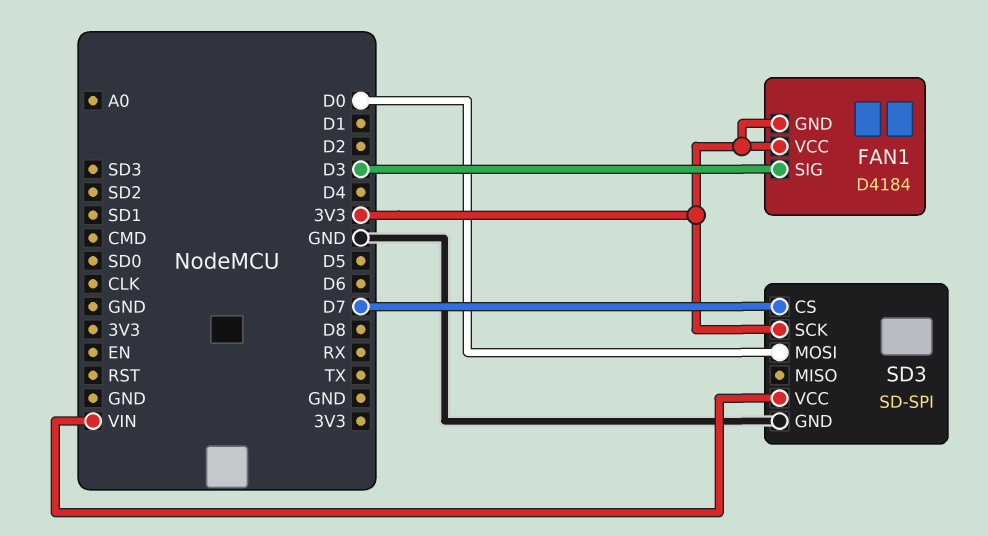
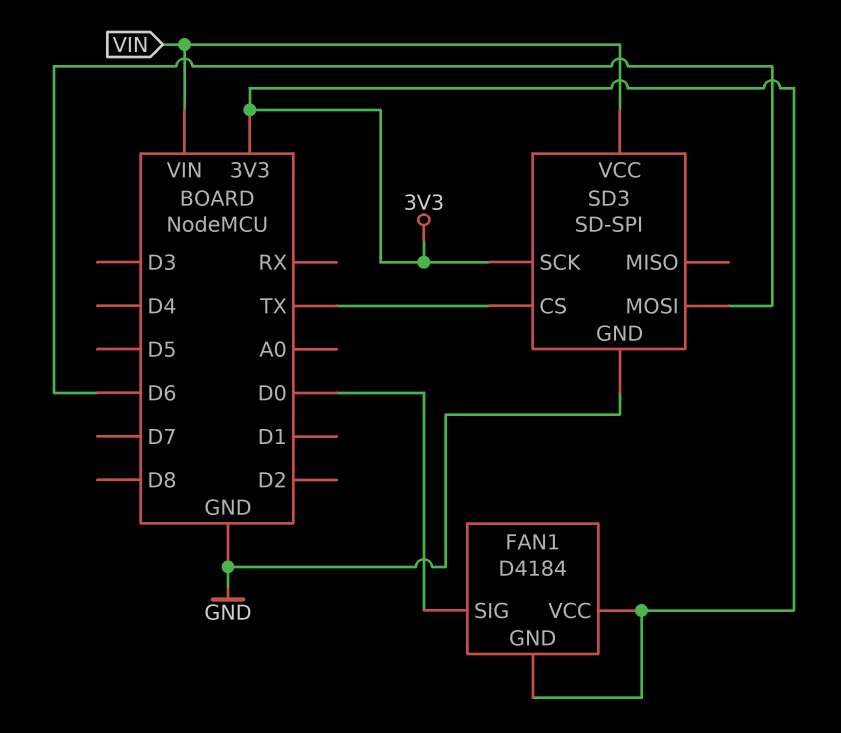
FAN1 pin SIG: D3 -> D0
SD3 pin CS: D7 -> TX
SD3 pin MOSI: D0 -> D6

